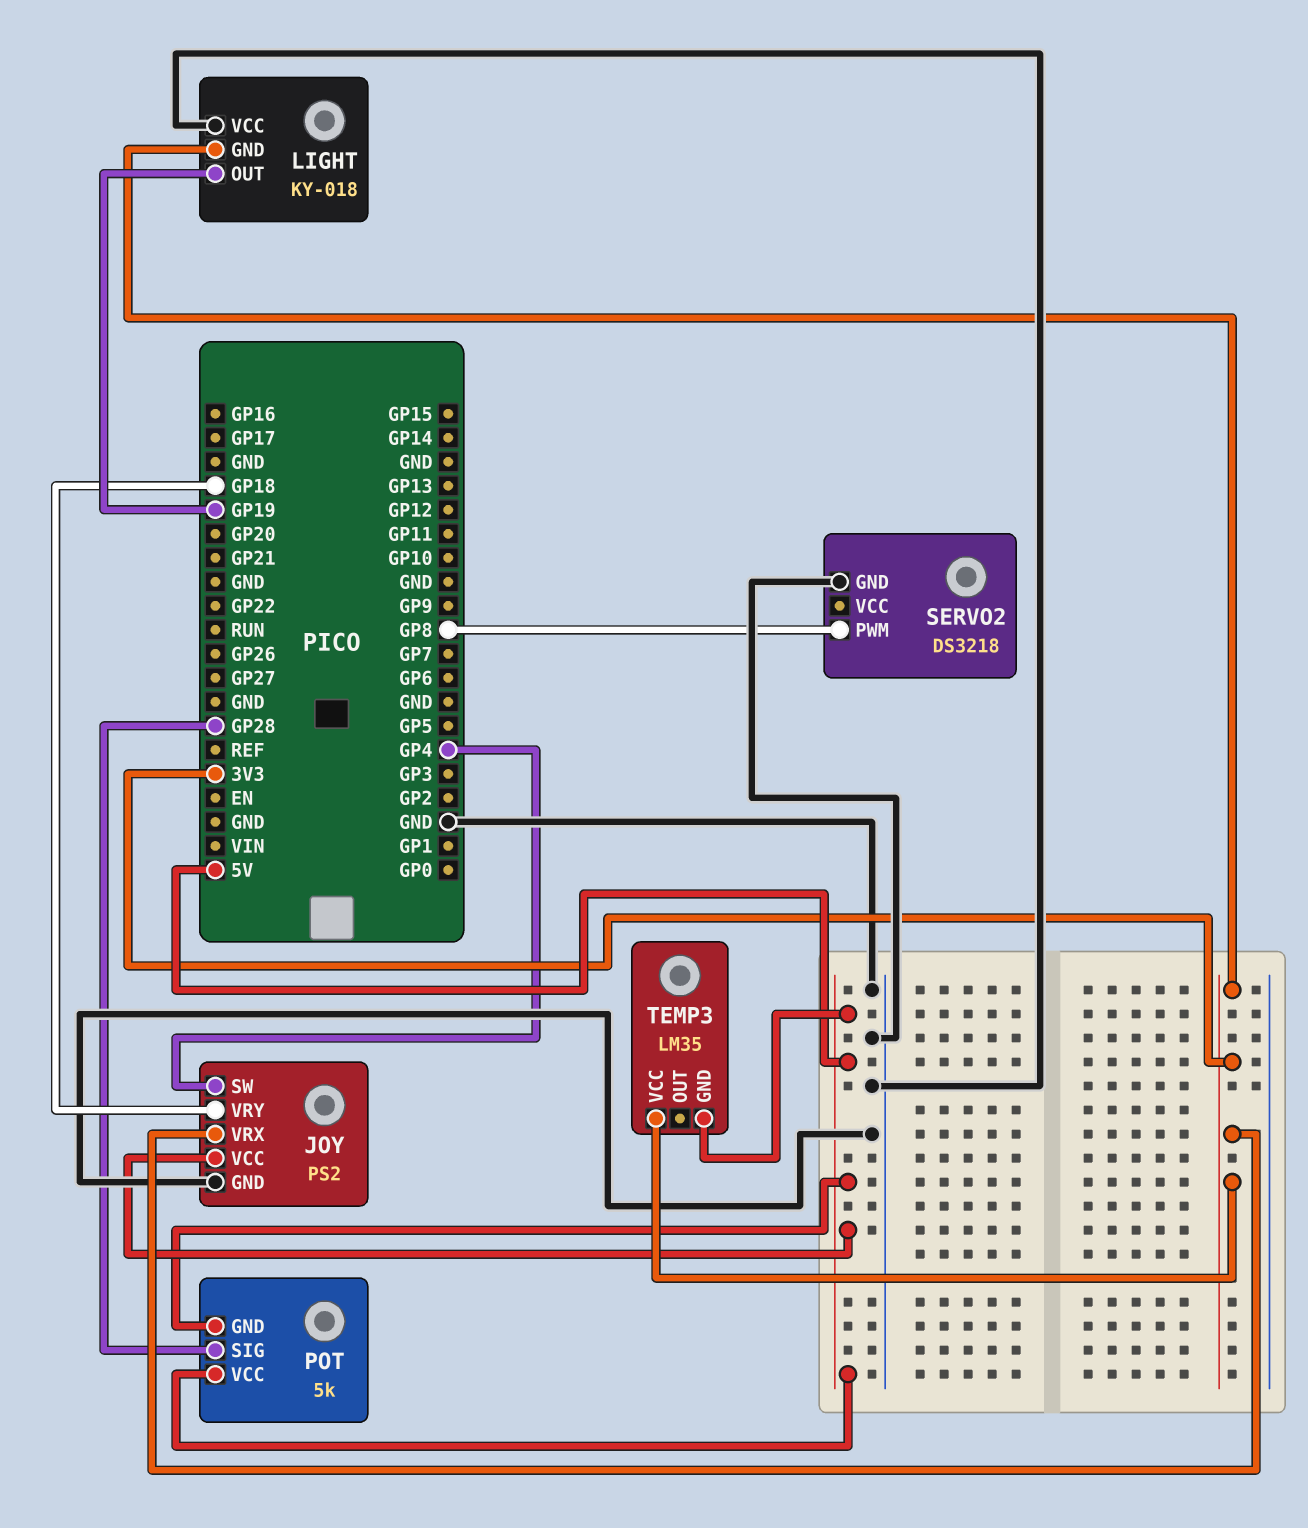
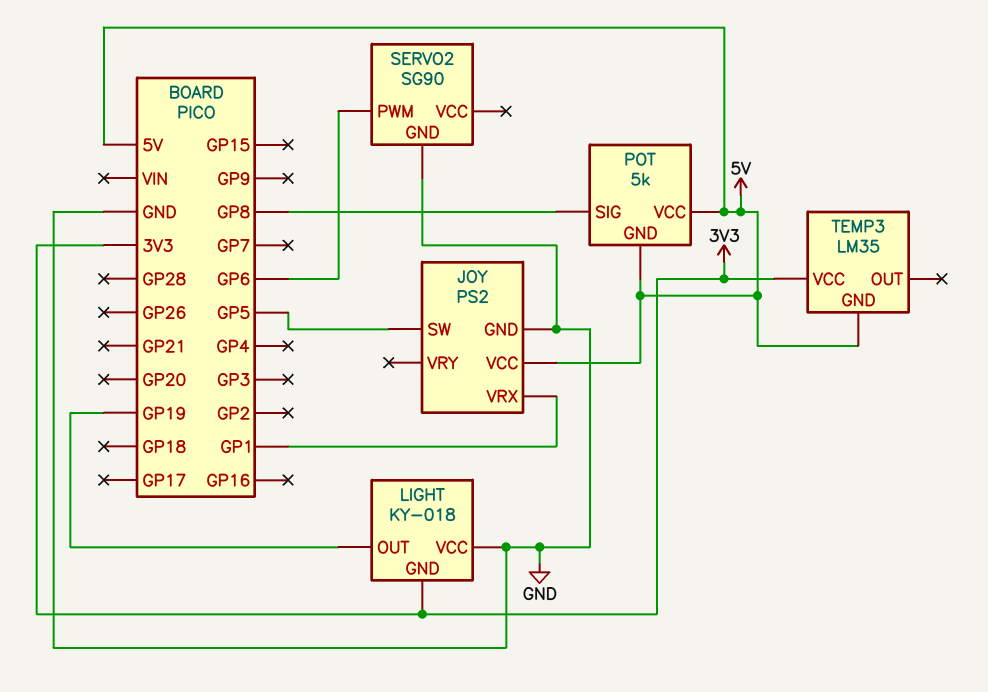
JOY pin SW: GP4 -> GP5
JOY pin VRX: 3V3 -> GP1
JOY pin VRY: GP18 -> none
POT pin SIG: GP28 -> GP8
SERVO2: DS3218 -> SG90
SERVO2 pin PWM: GP8 -> GP6

